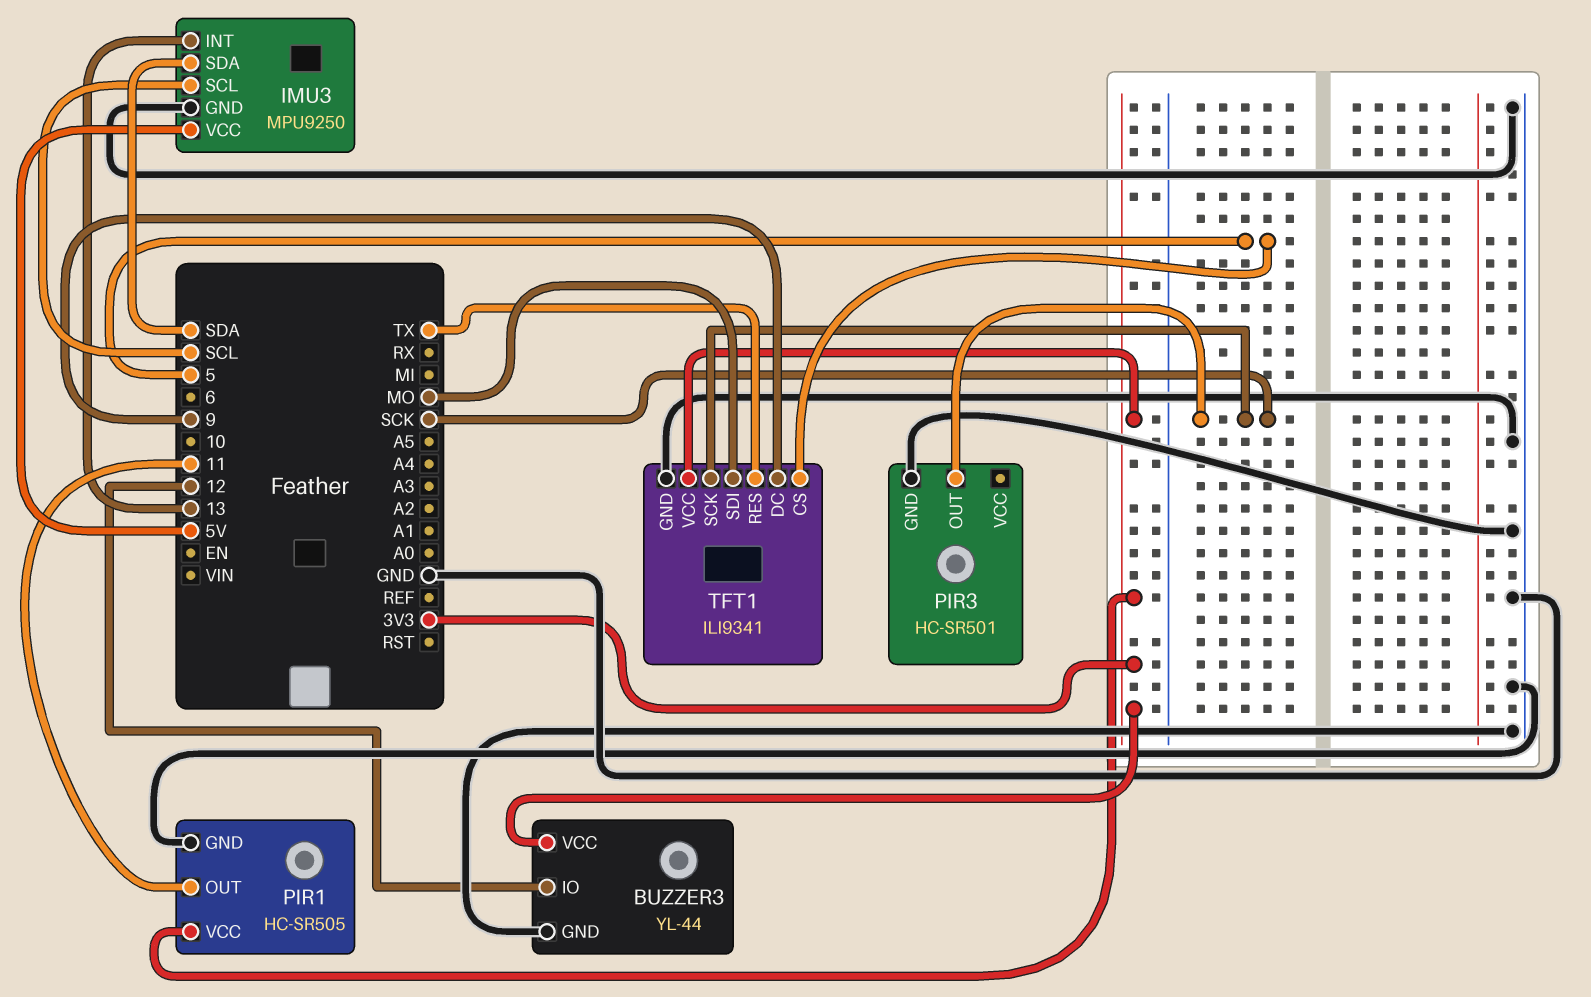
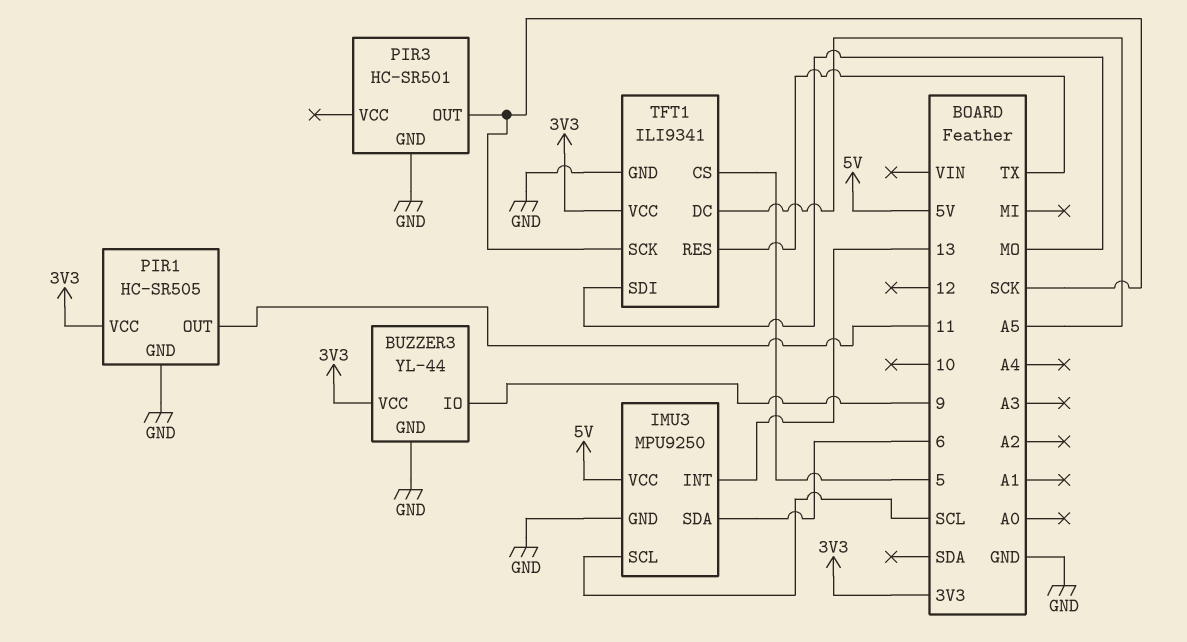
BUZZER3 pin IO: 12 -> 9
IMU3 pin SDA: SDA -> 6
TFT1 pin DC: 9 -> A5

